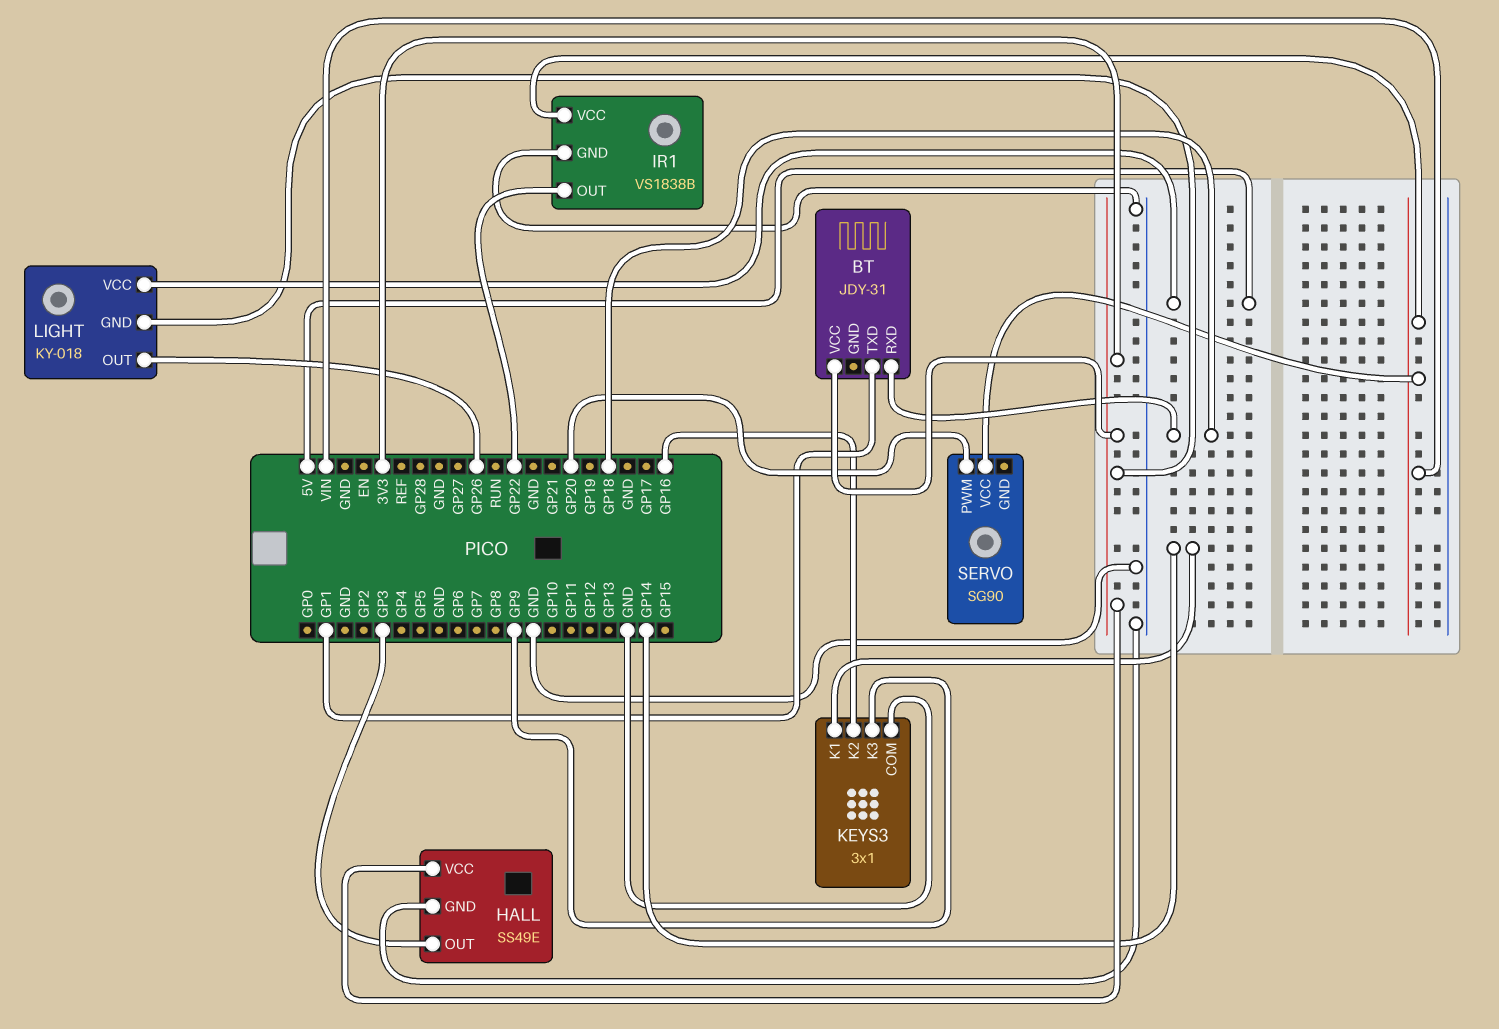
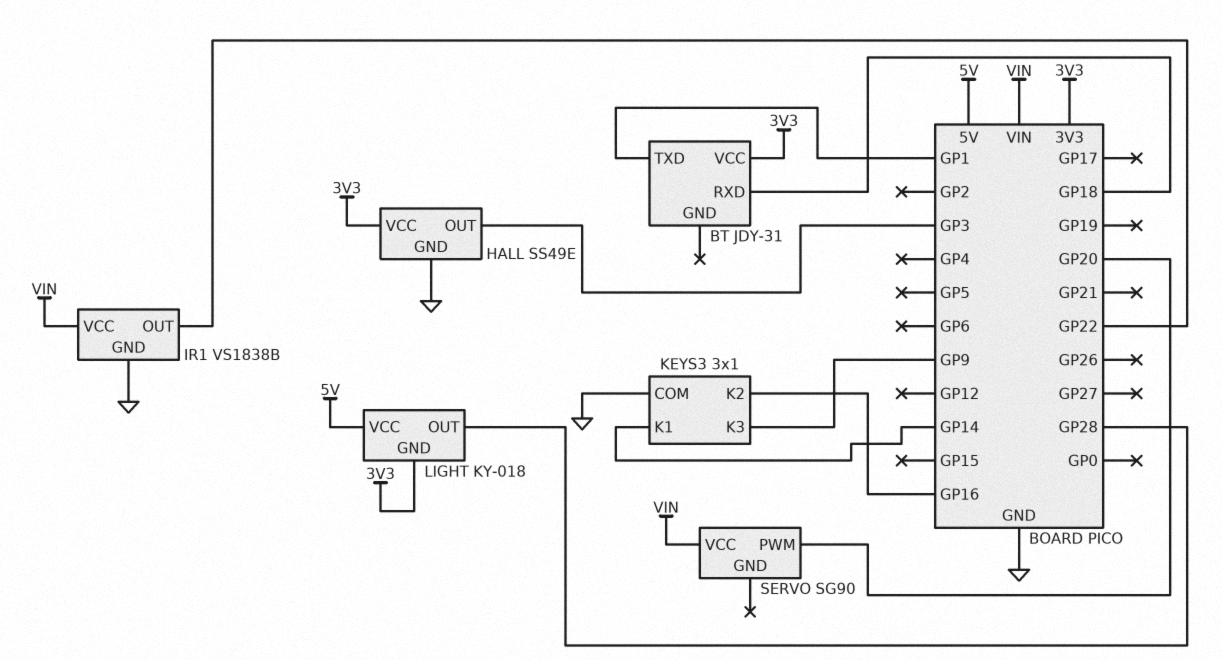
LIGHT pin OUT: GP26 -> GP28

